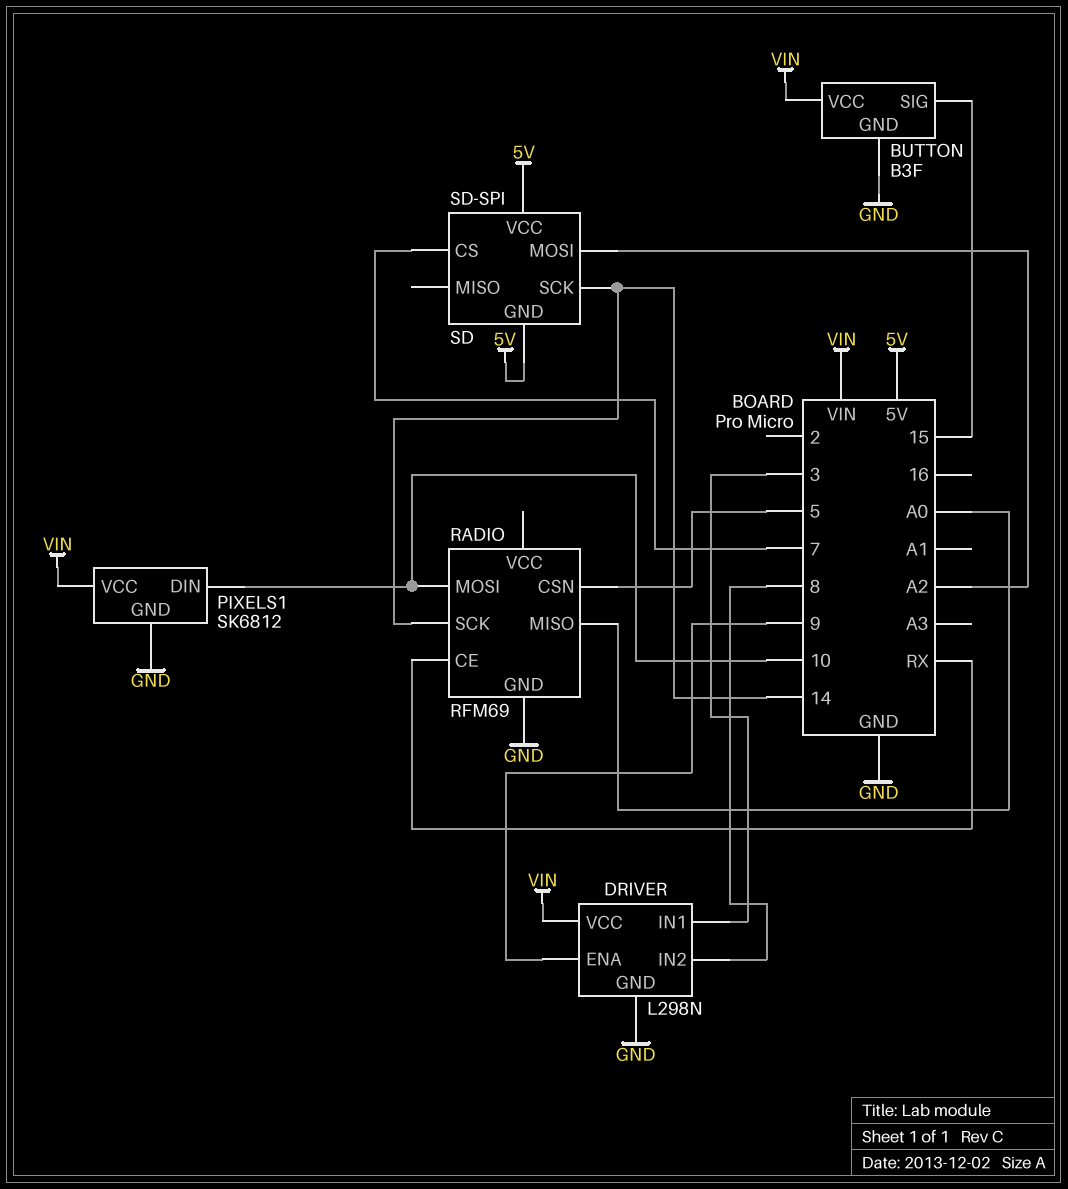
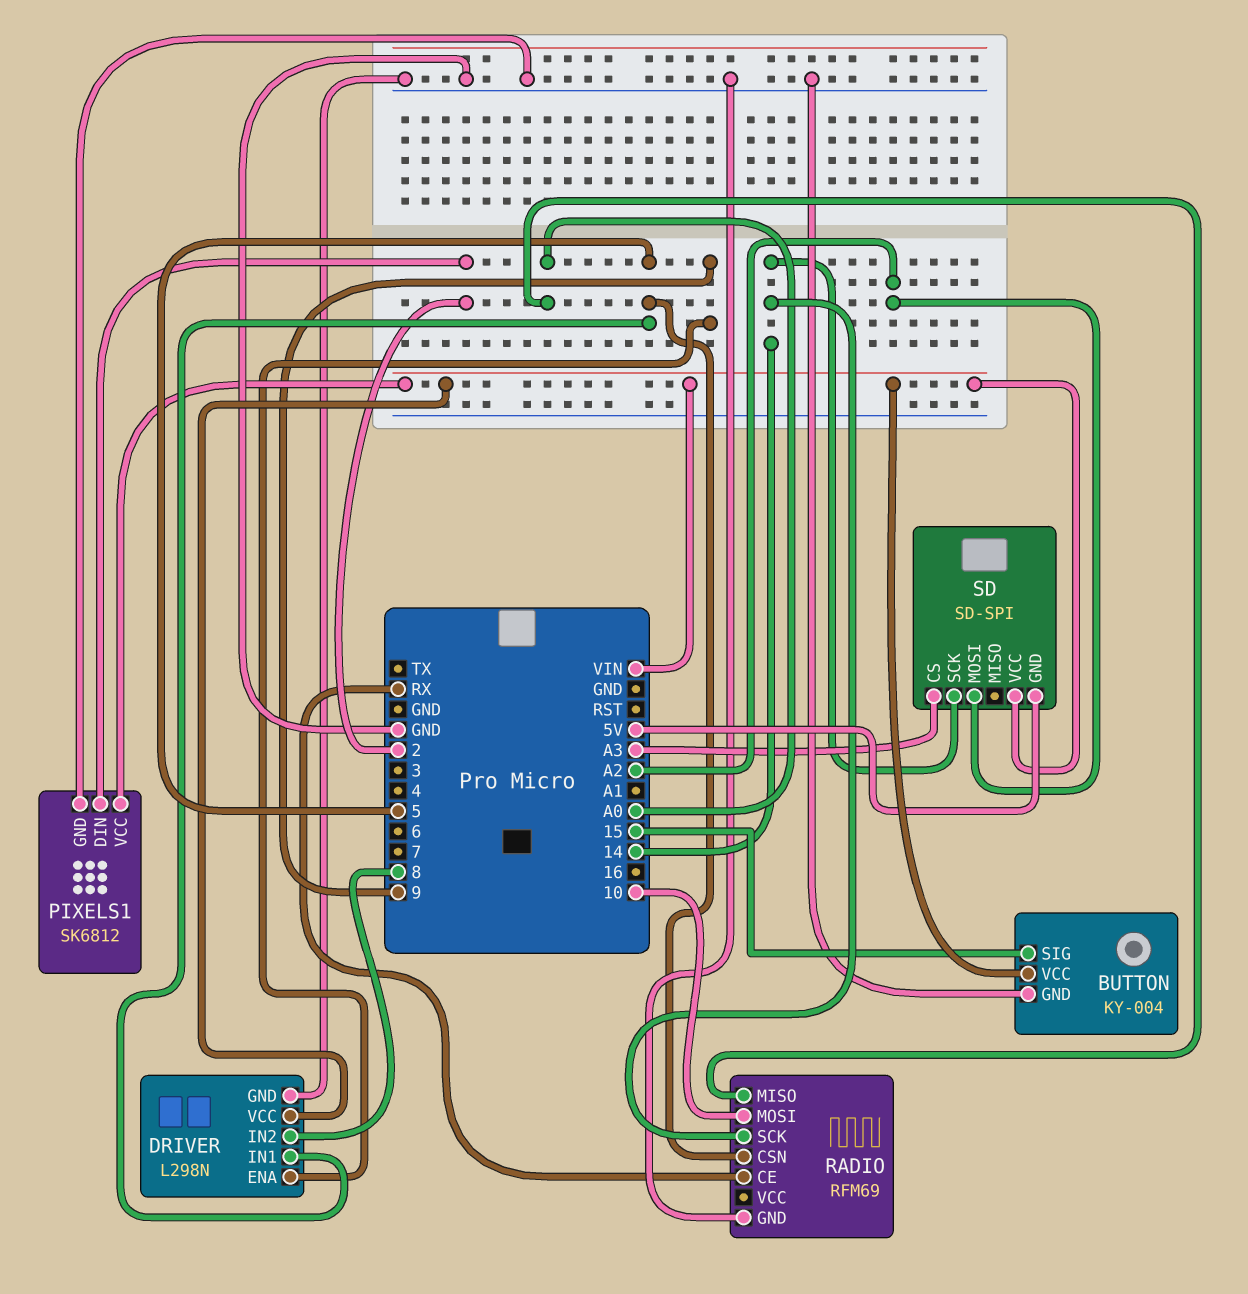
BUTTON: B3F -> KY-004
DRIVER pin IN1: 3 -> 5
PIXELS1 pin DIN: 10 -> 2
SD pin CS: 7 -> A3
SD pin VCC: 5V -> VIN

